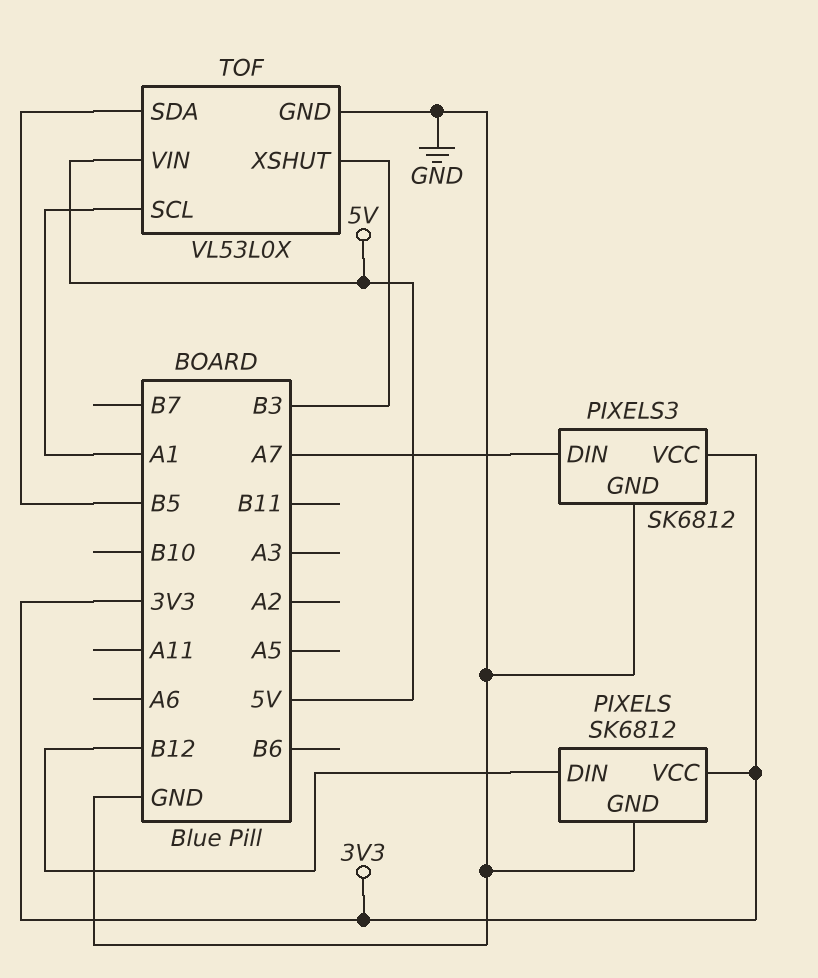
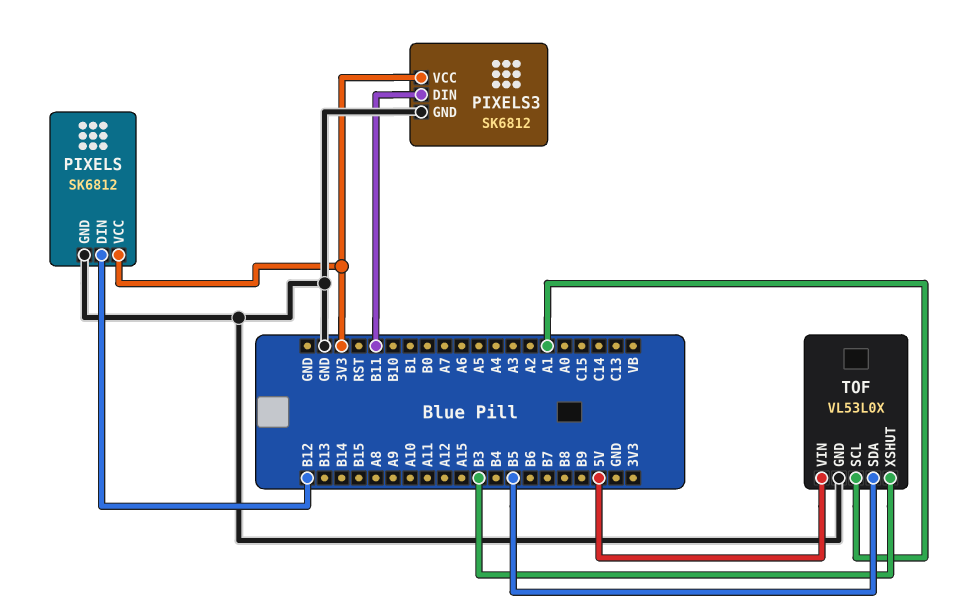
PIXELS3 pin DIN: A7 -> B11

